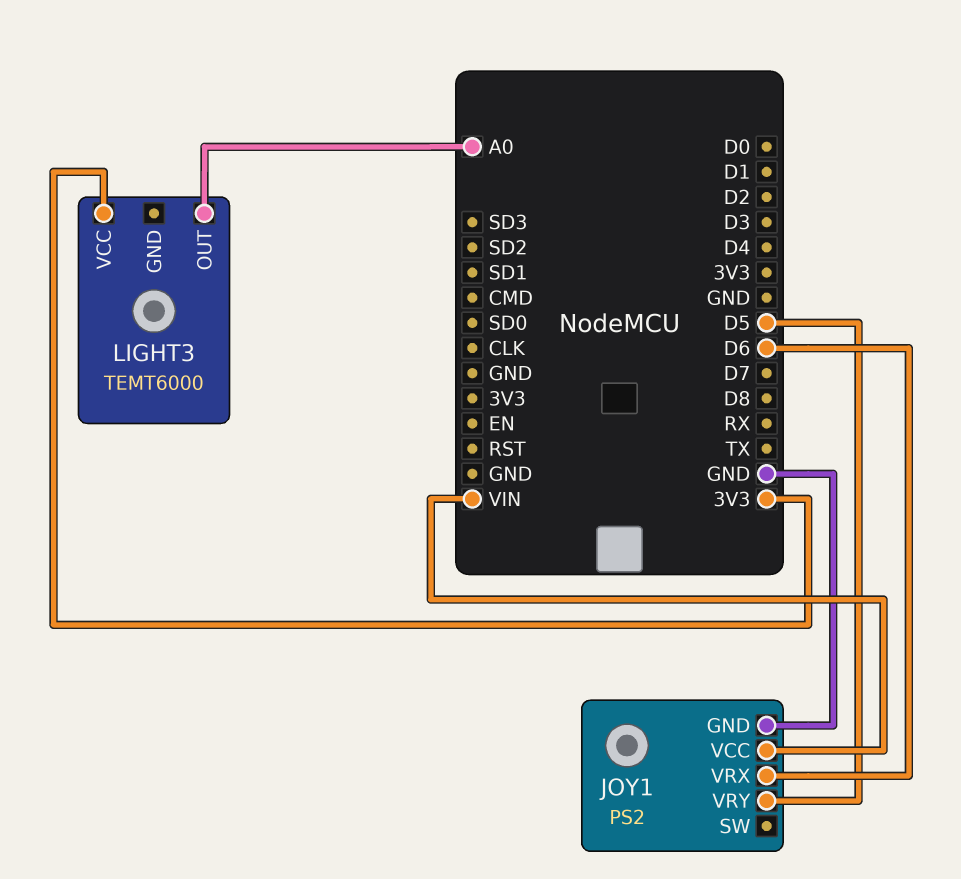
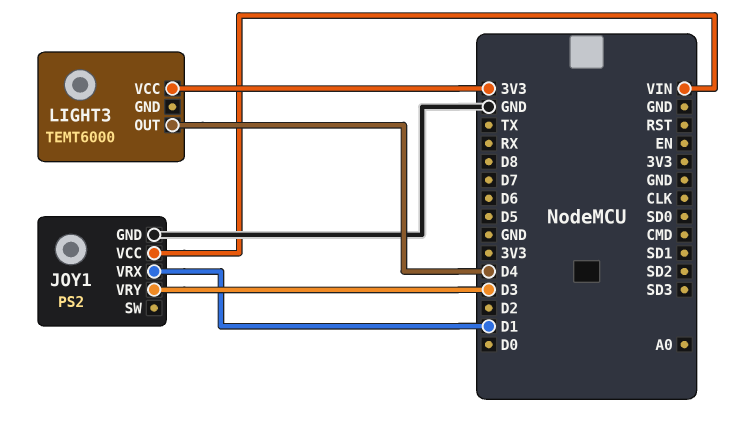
JOY1 pin VRX: D6 -> D1
JOY1 pin VRY: D5 -> D3
LIGHT3 pin OUT: A0 -> D4

